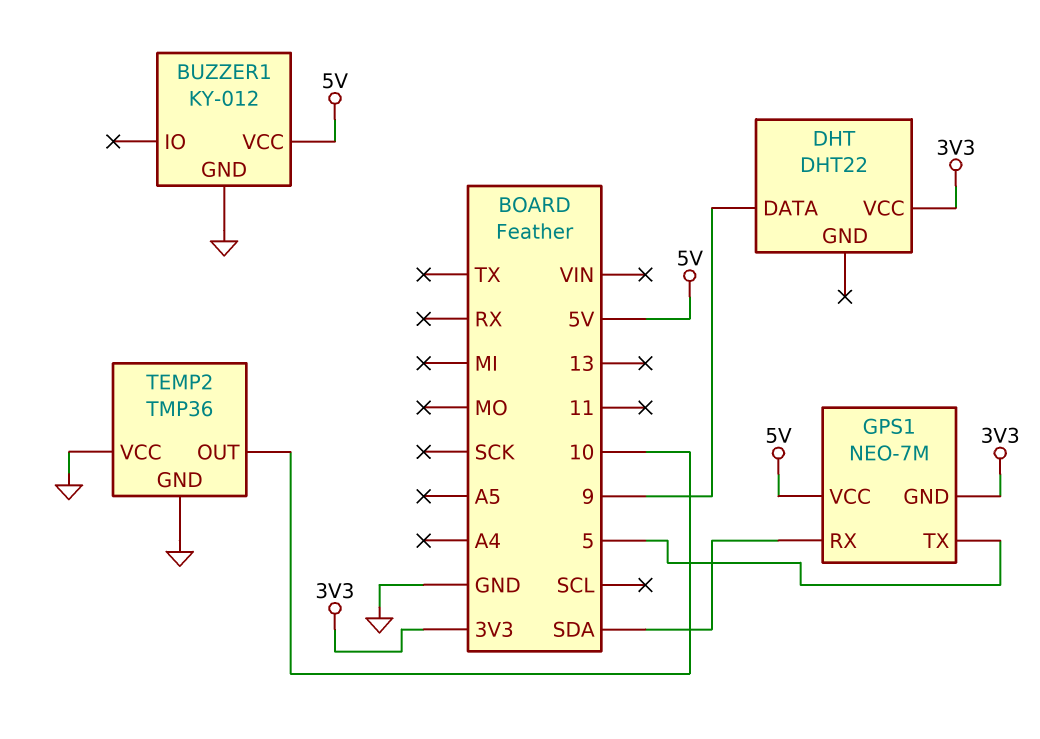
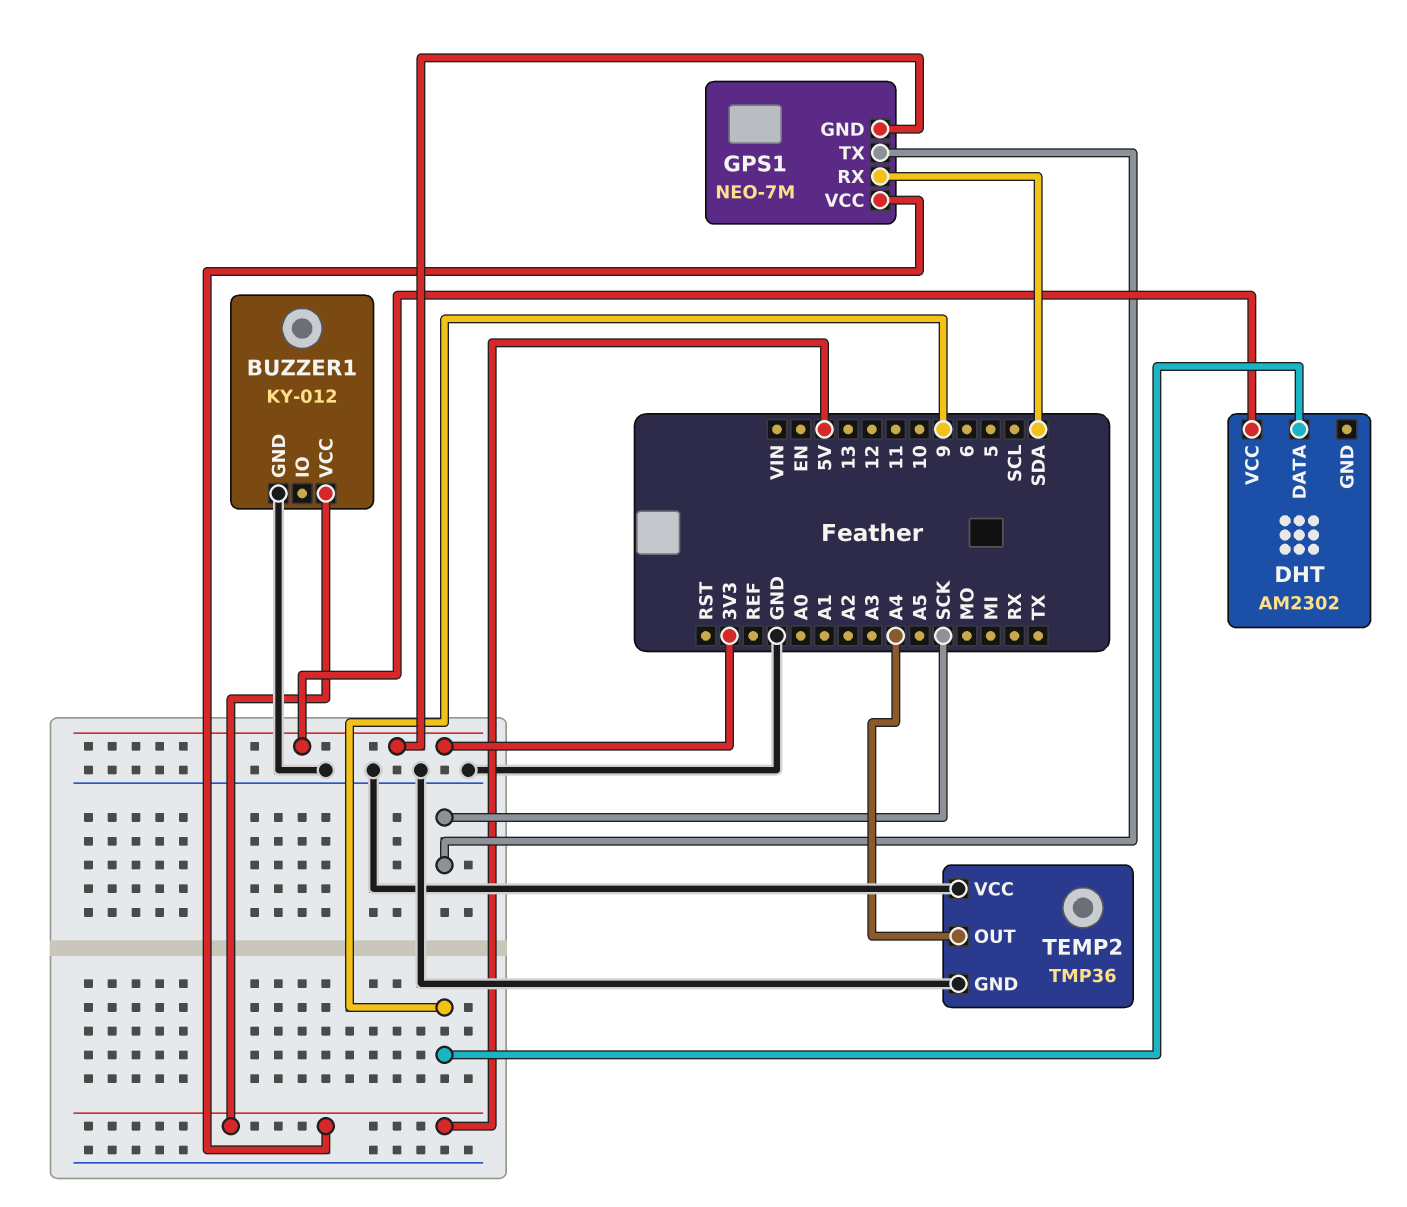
DHT: DHT22 -> AM2302
GPS1 pin TX: 5 -> SCK
TEMP2 pin OUT: 10 -> A4

